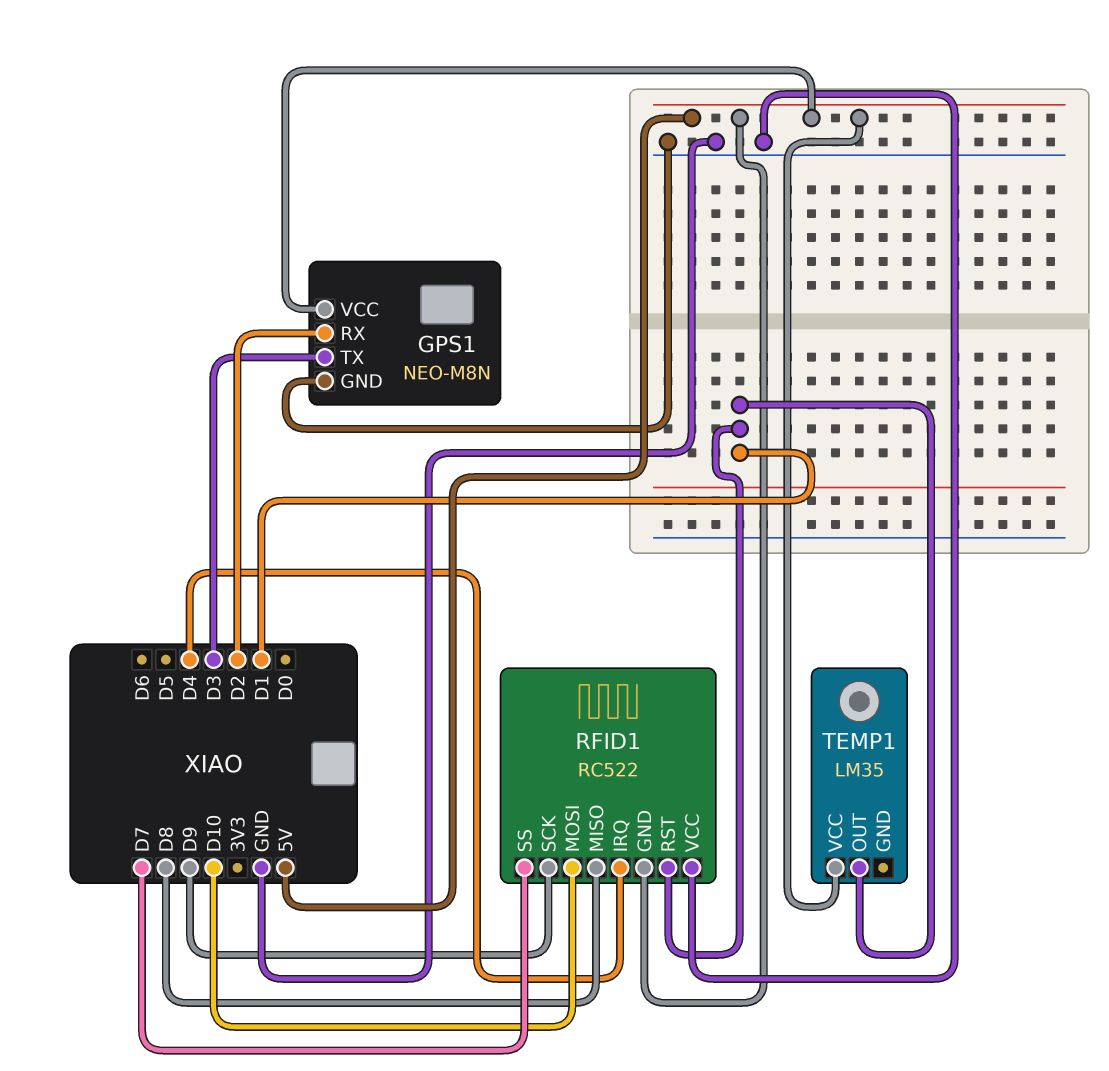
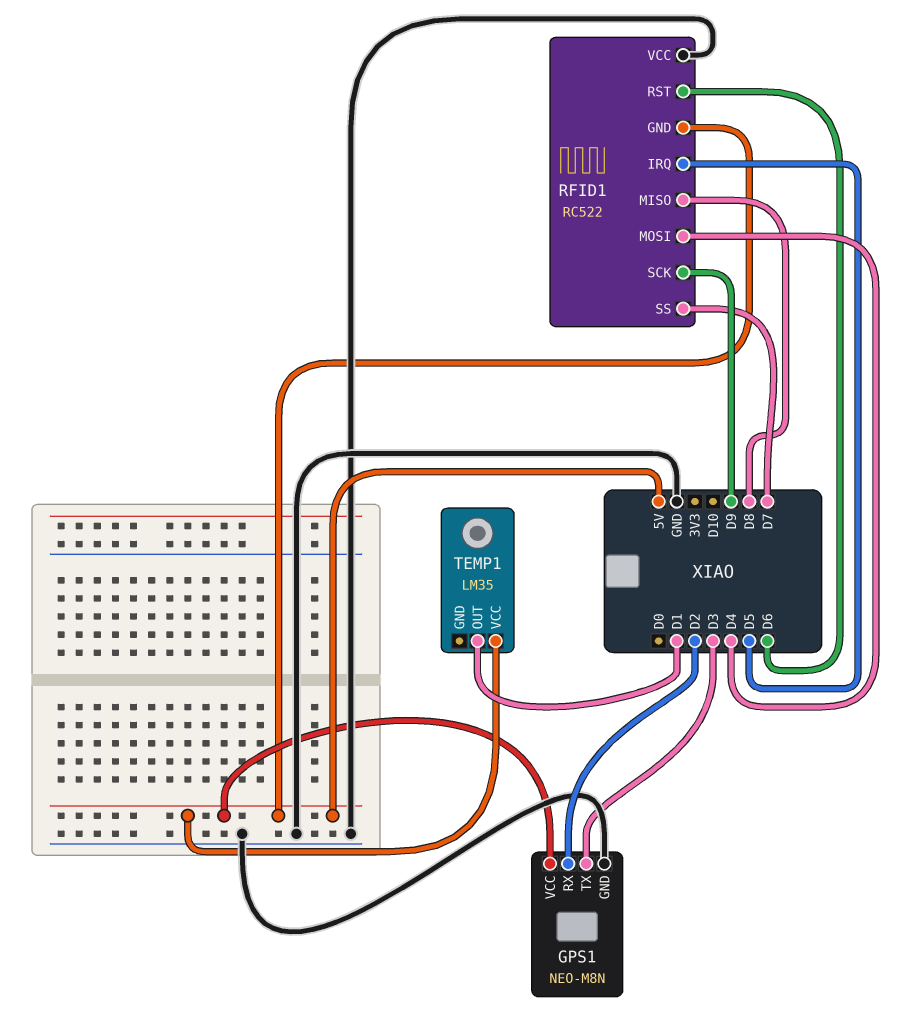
RFID1 pin IRQ: D4 -> D5
RFID1 pin MOSI: D10 -> D4
RFID1 pin RST: D1 -> D6

